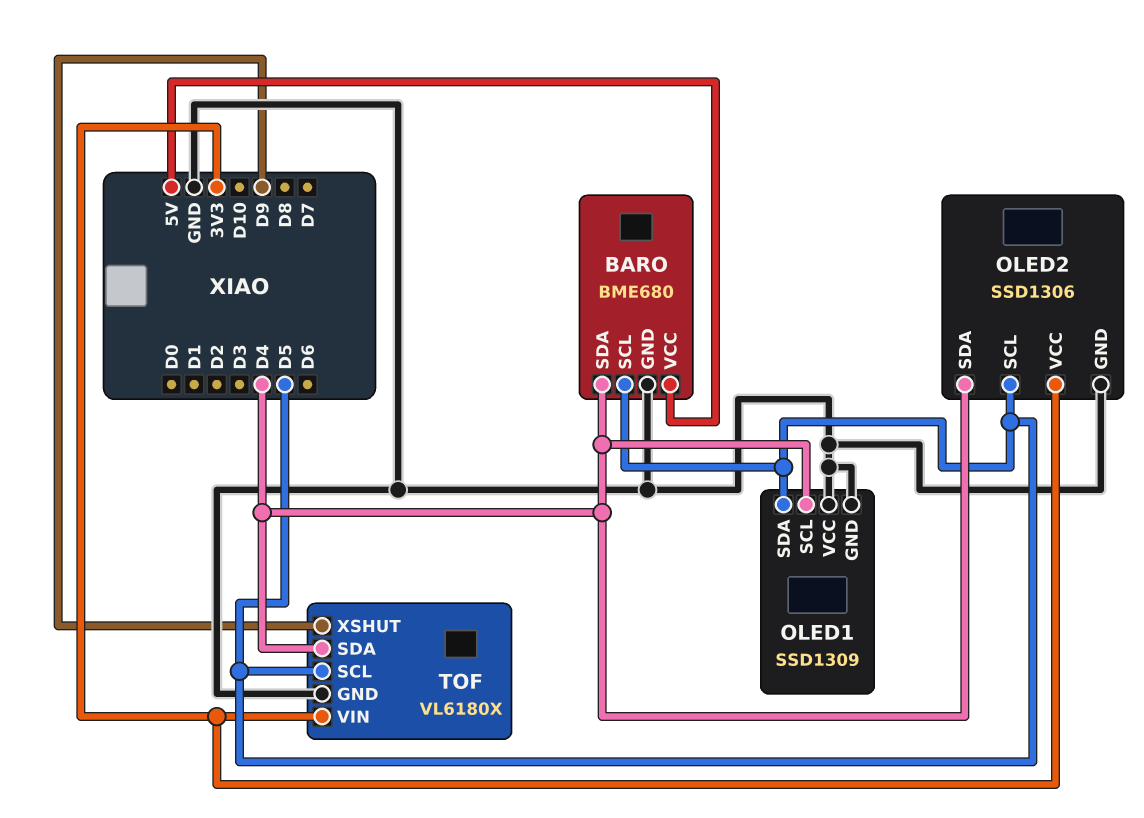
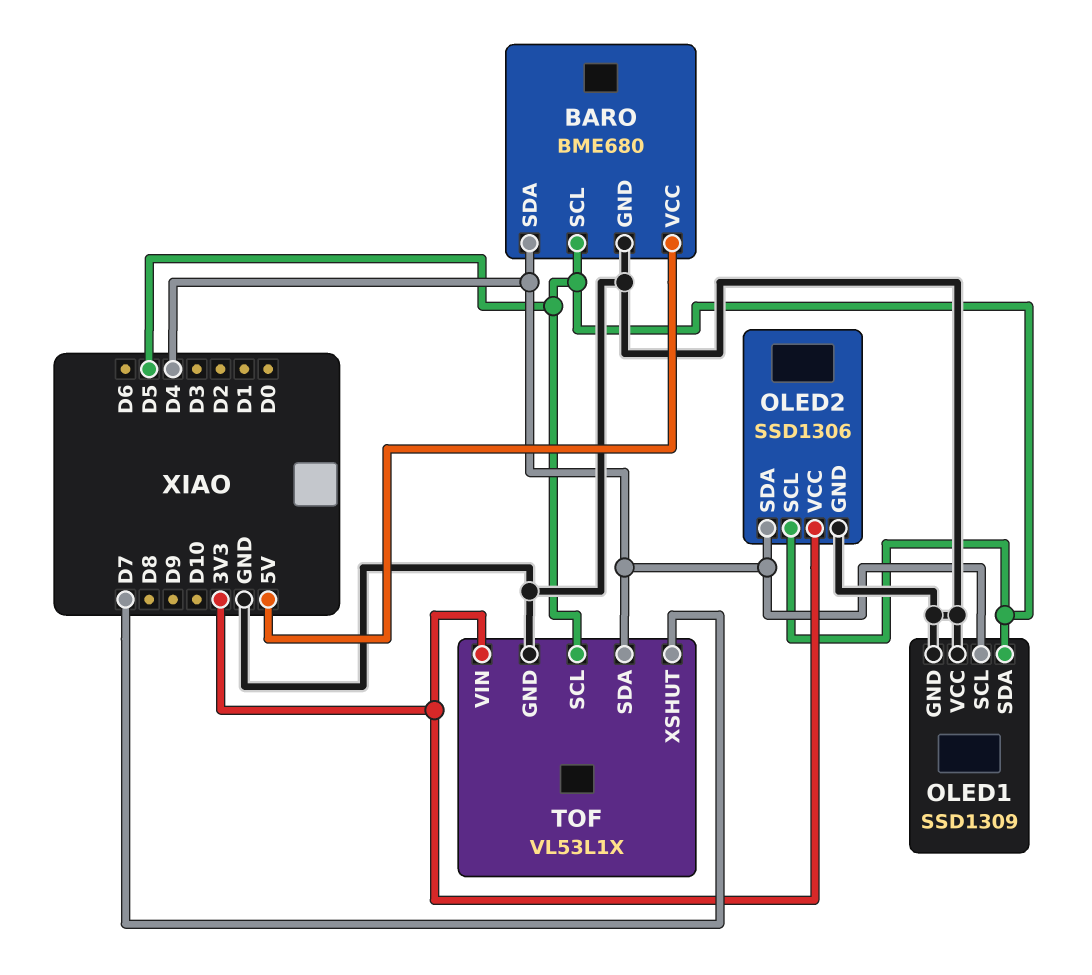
TOF: VL6180X -> VL53L1X
TOF pin XSHUT: D9 -> D7

